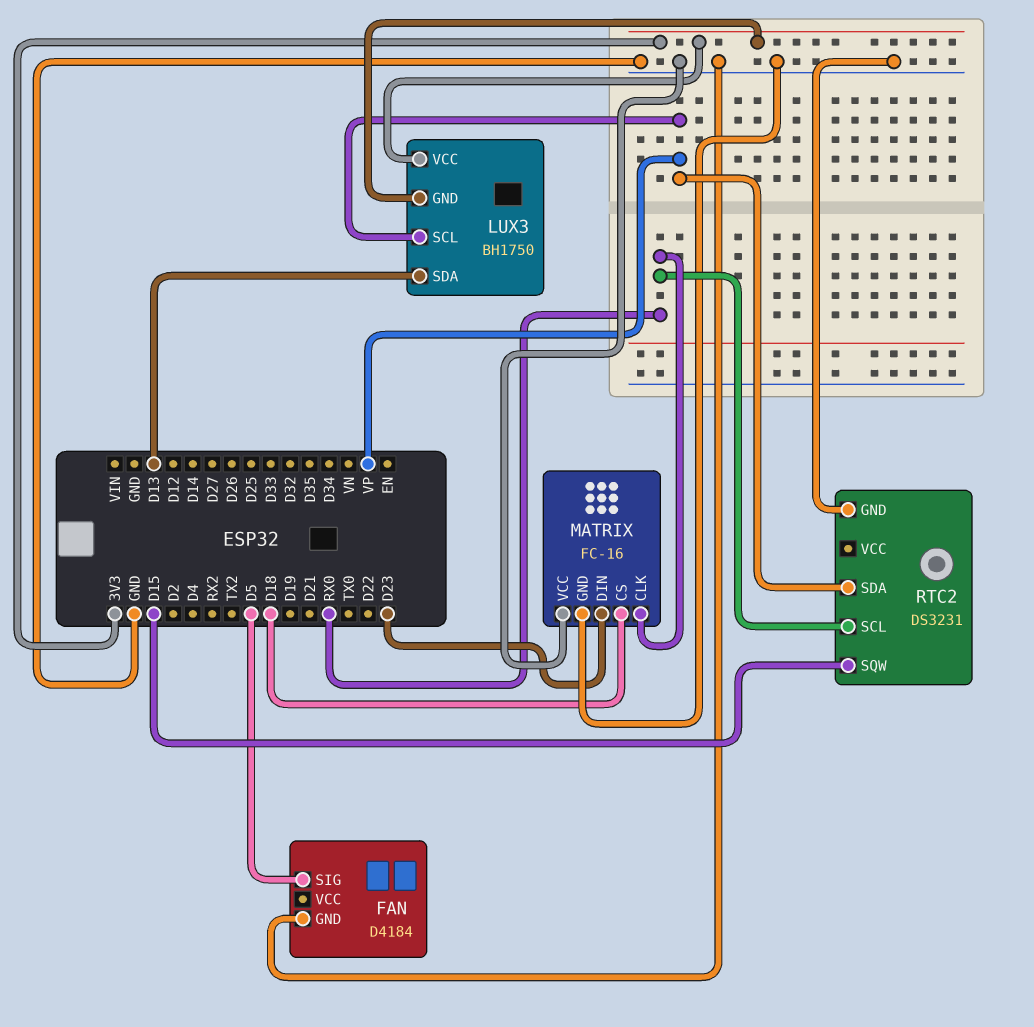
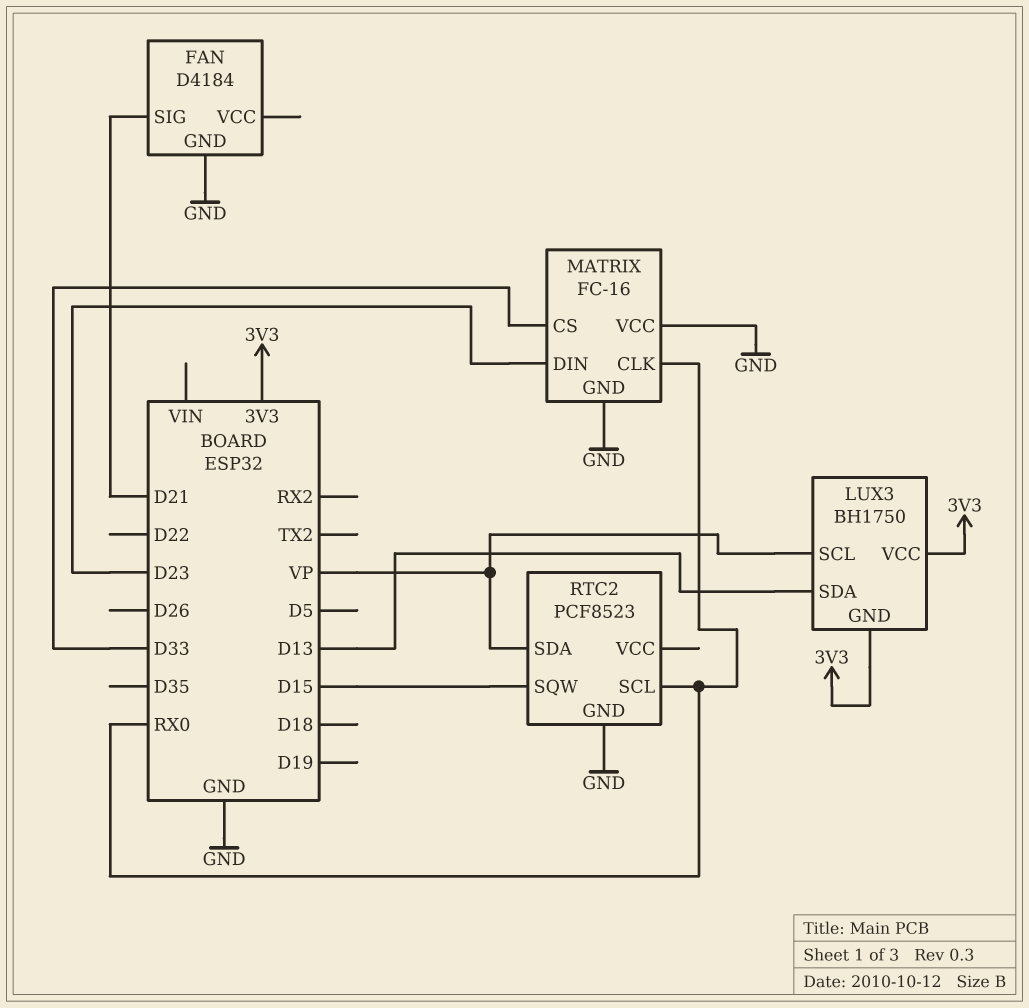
FAN pin SIG: D5 -> D21
MATRIX pin CS: D18 -> D33
RTC2: DS3231 -> PCF8523

